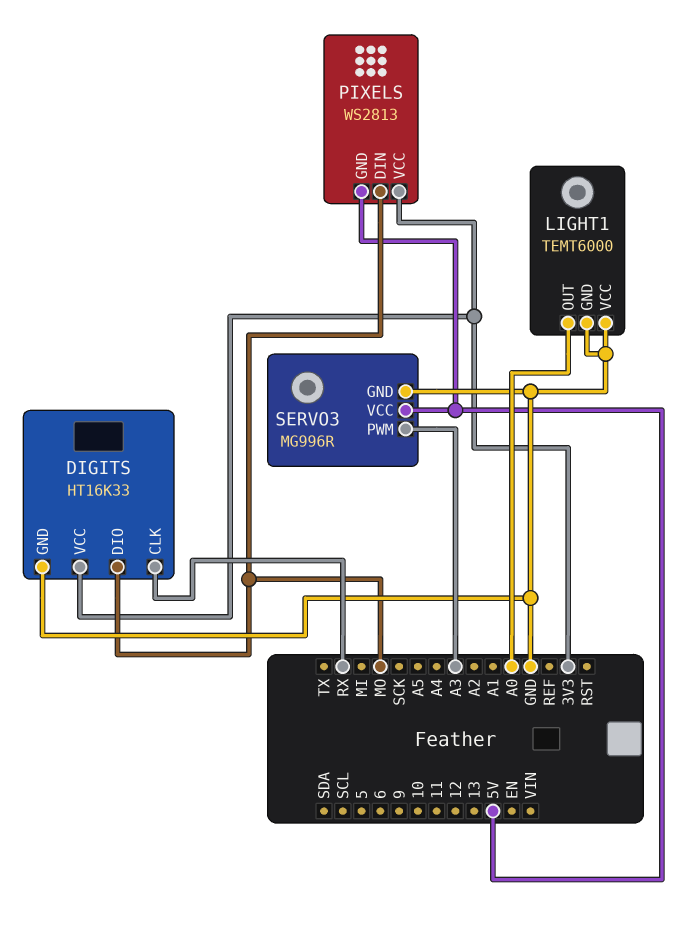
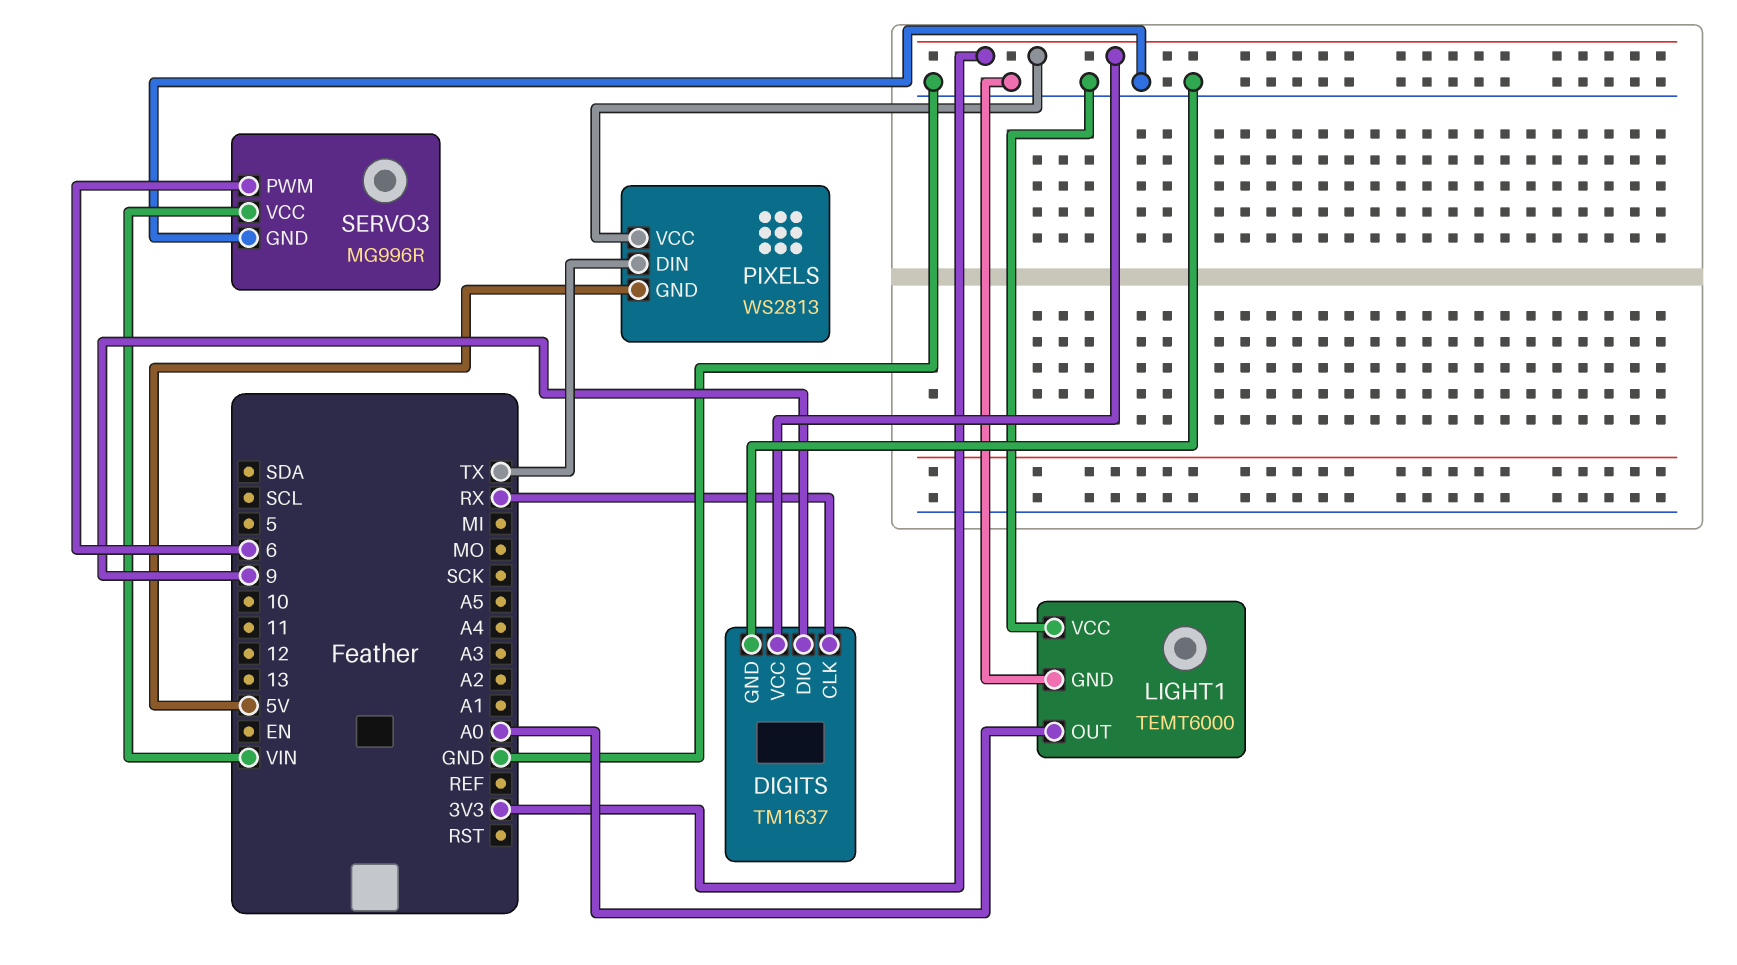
DIGITS: HT16K33 -> TM1637
DIGITS pin DIO: MO -> 9
PIXELS pin DIN: MO -> TX
SERVO3 pin PWM: A3 -> 6
SERVO3 pin VCC: 5V -> VIN

